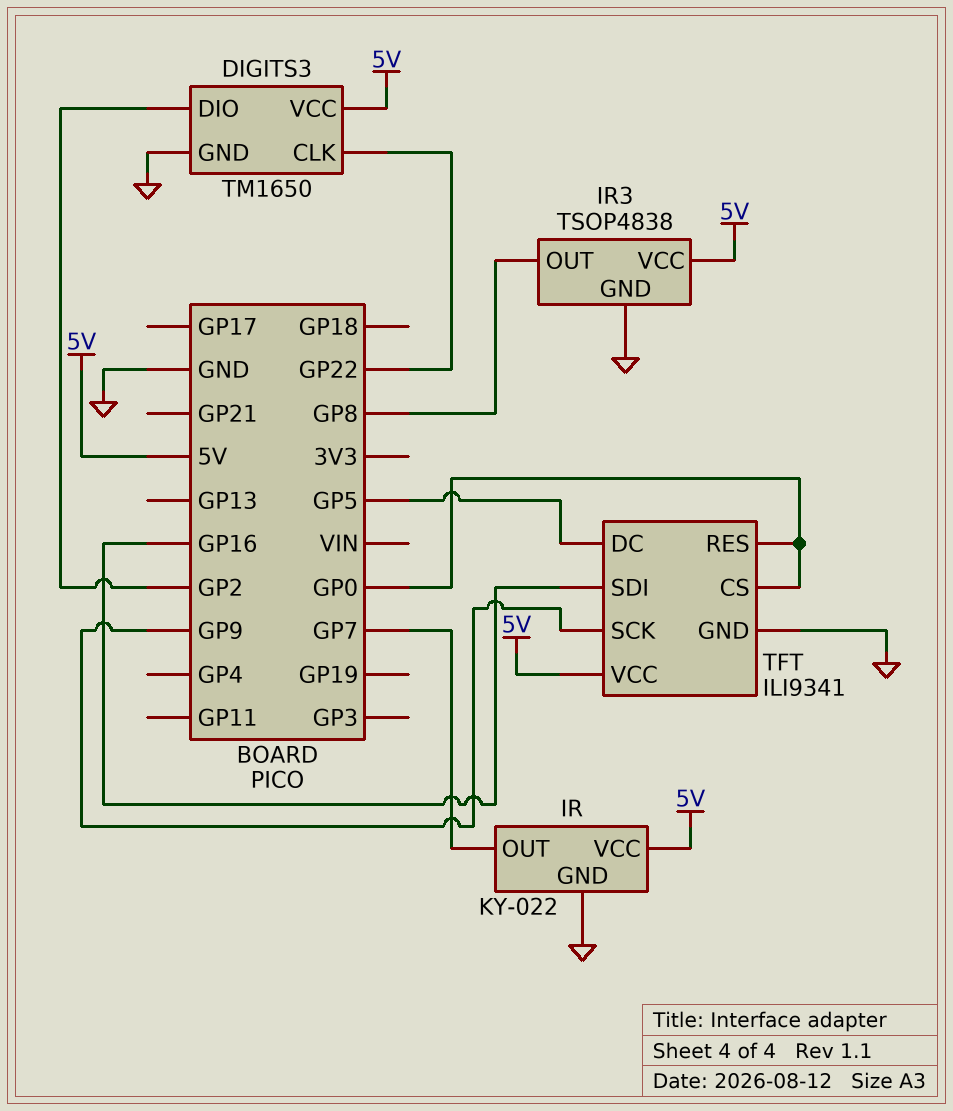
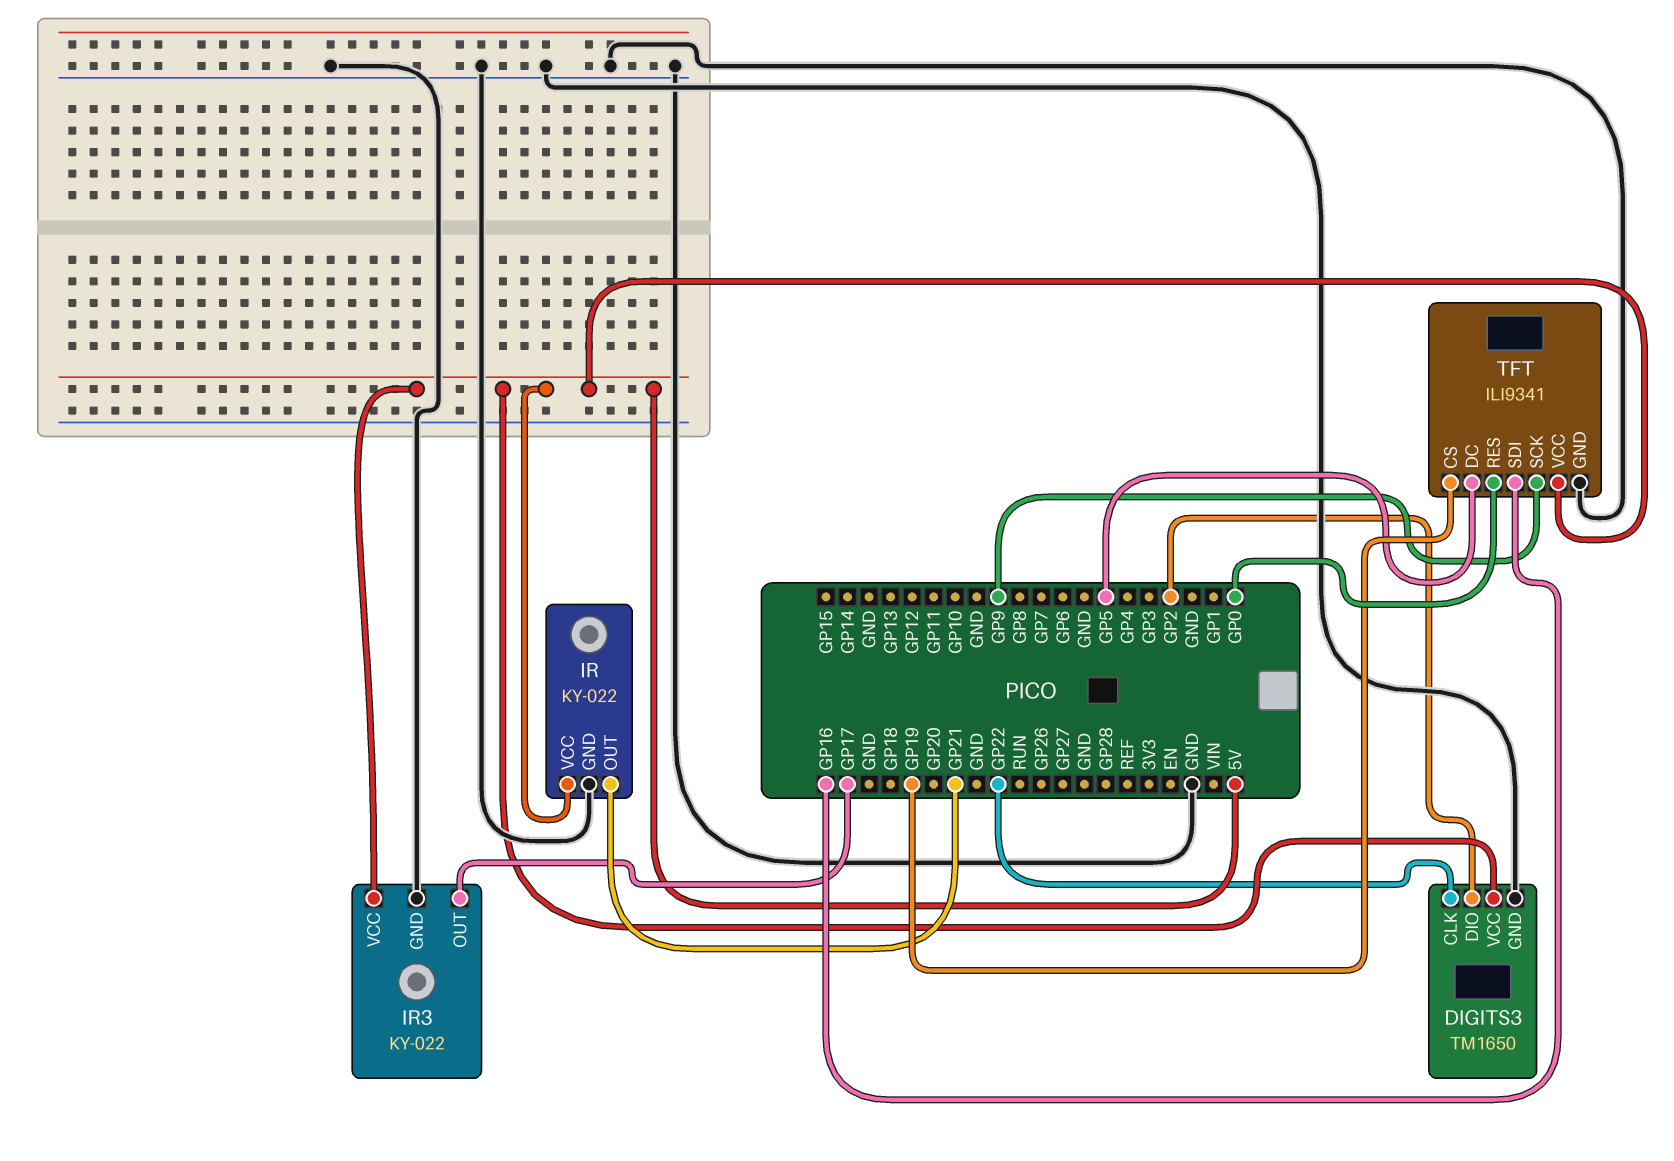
IR pin OUT: GP7 -> GP21
IR3: TSOP4838 -> KY-022
IR3 pin OUT: GP8 -> GP17
TFT pin CS: GP0 -> GP19

